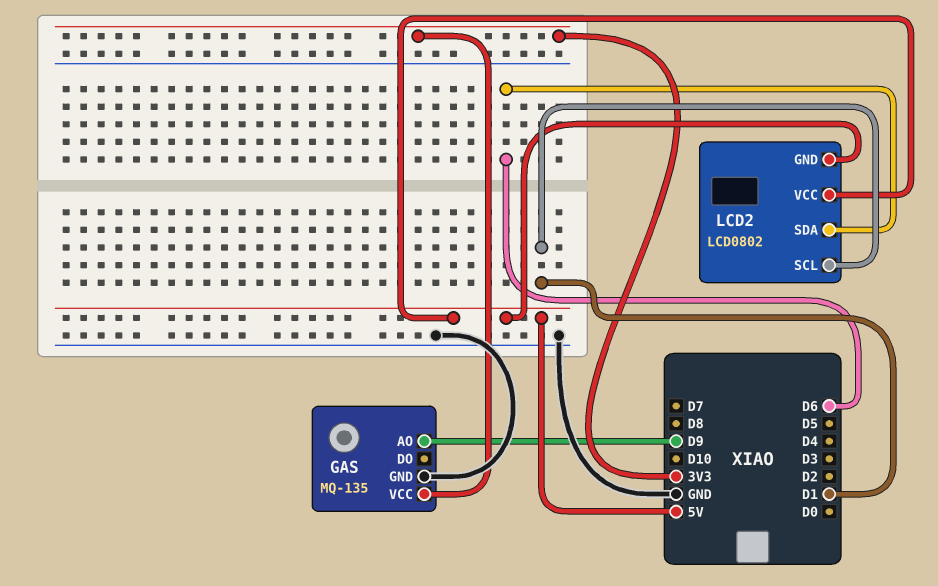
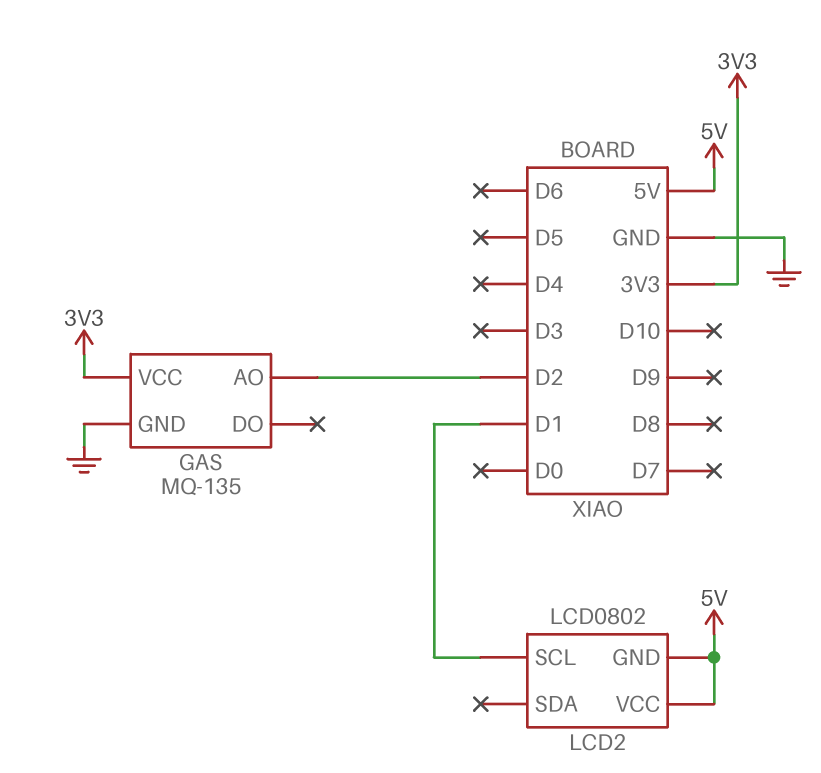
GAS pin AO: D9 -> D2
LCD2 pin SDA: D6 -> none

